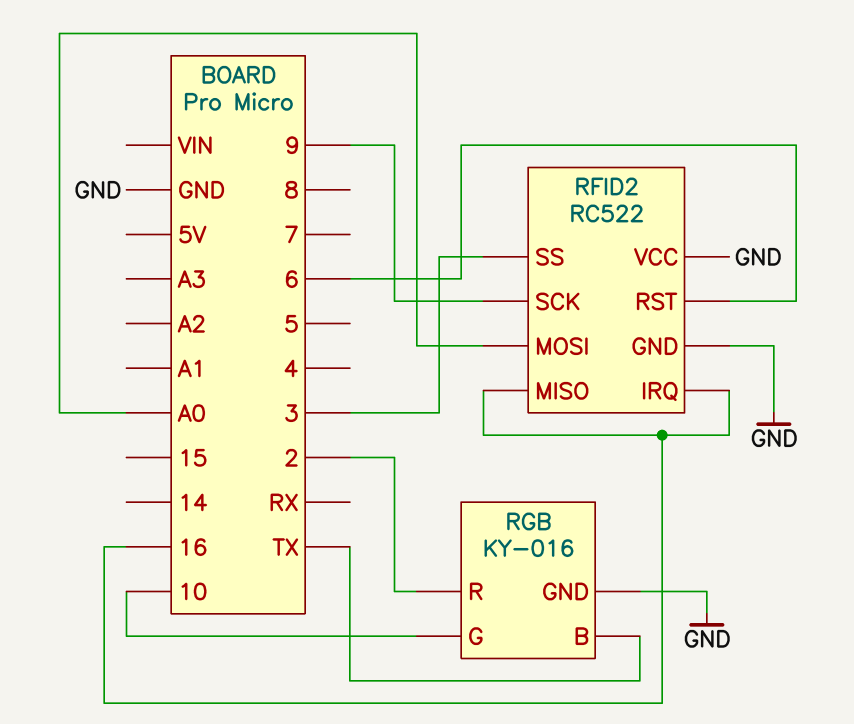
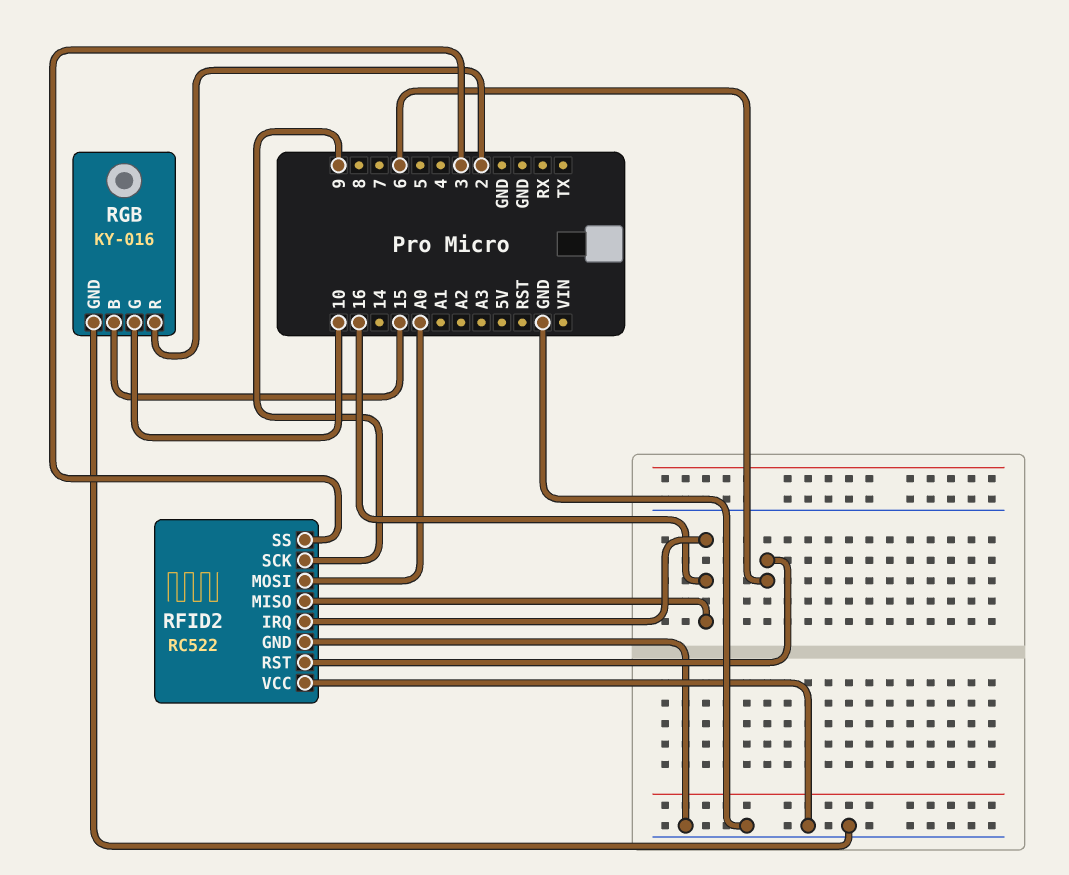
RGB pin B: TX -> 15

